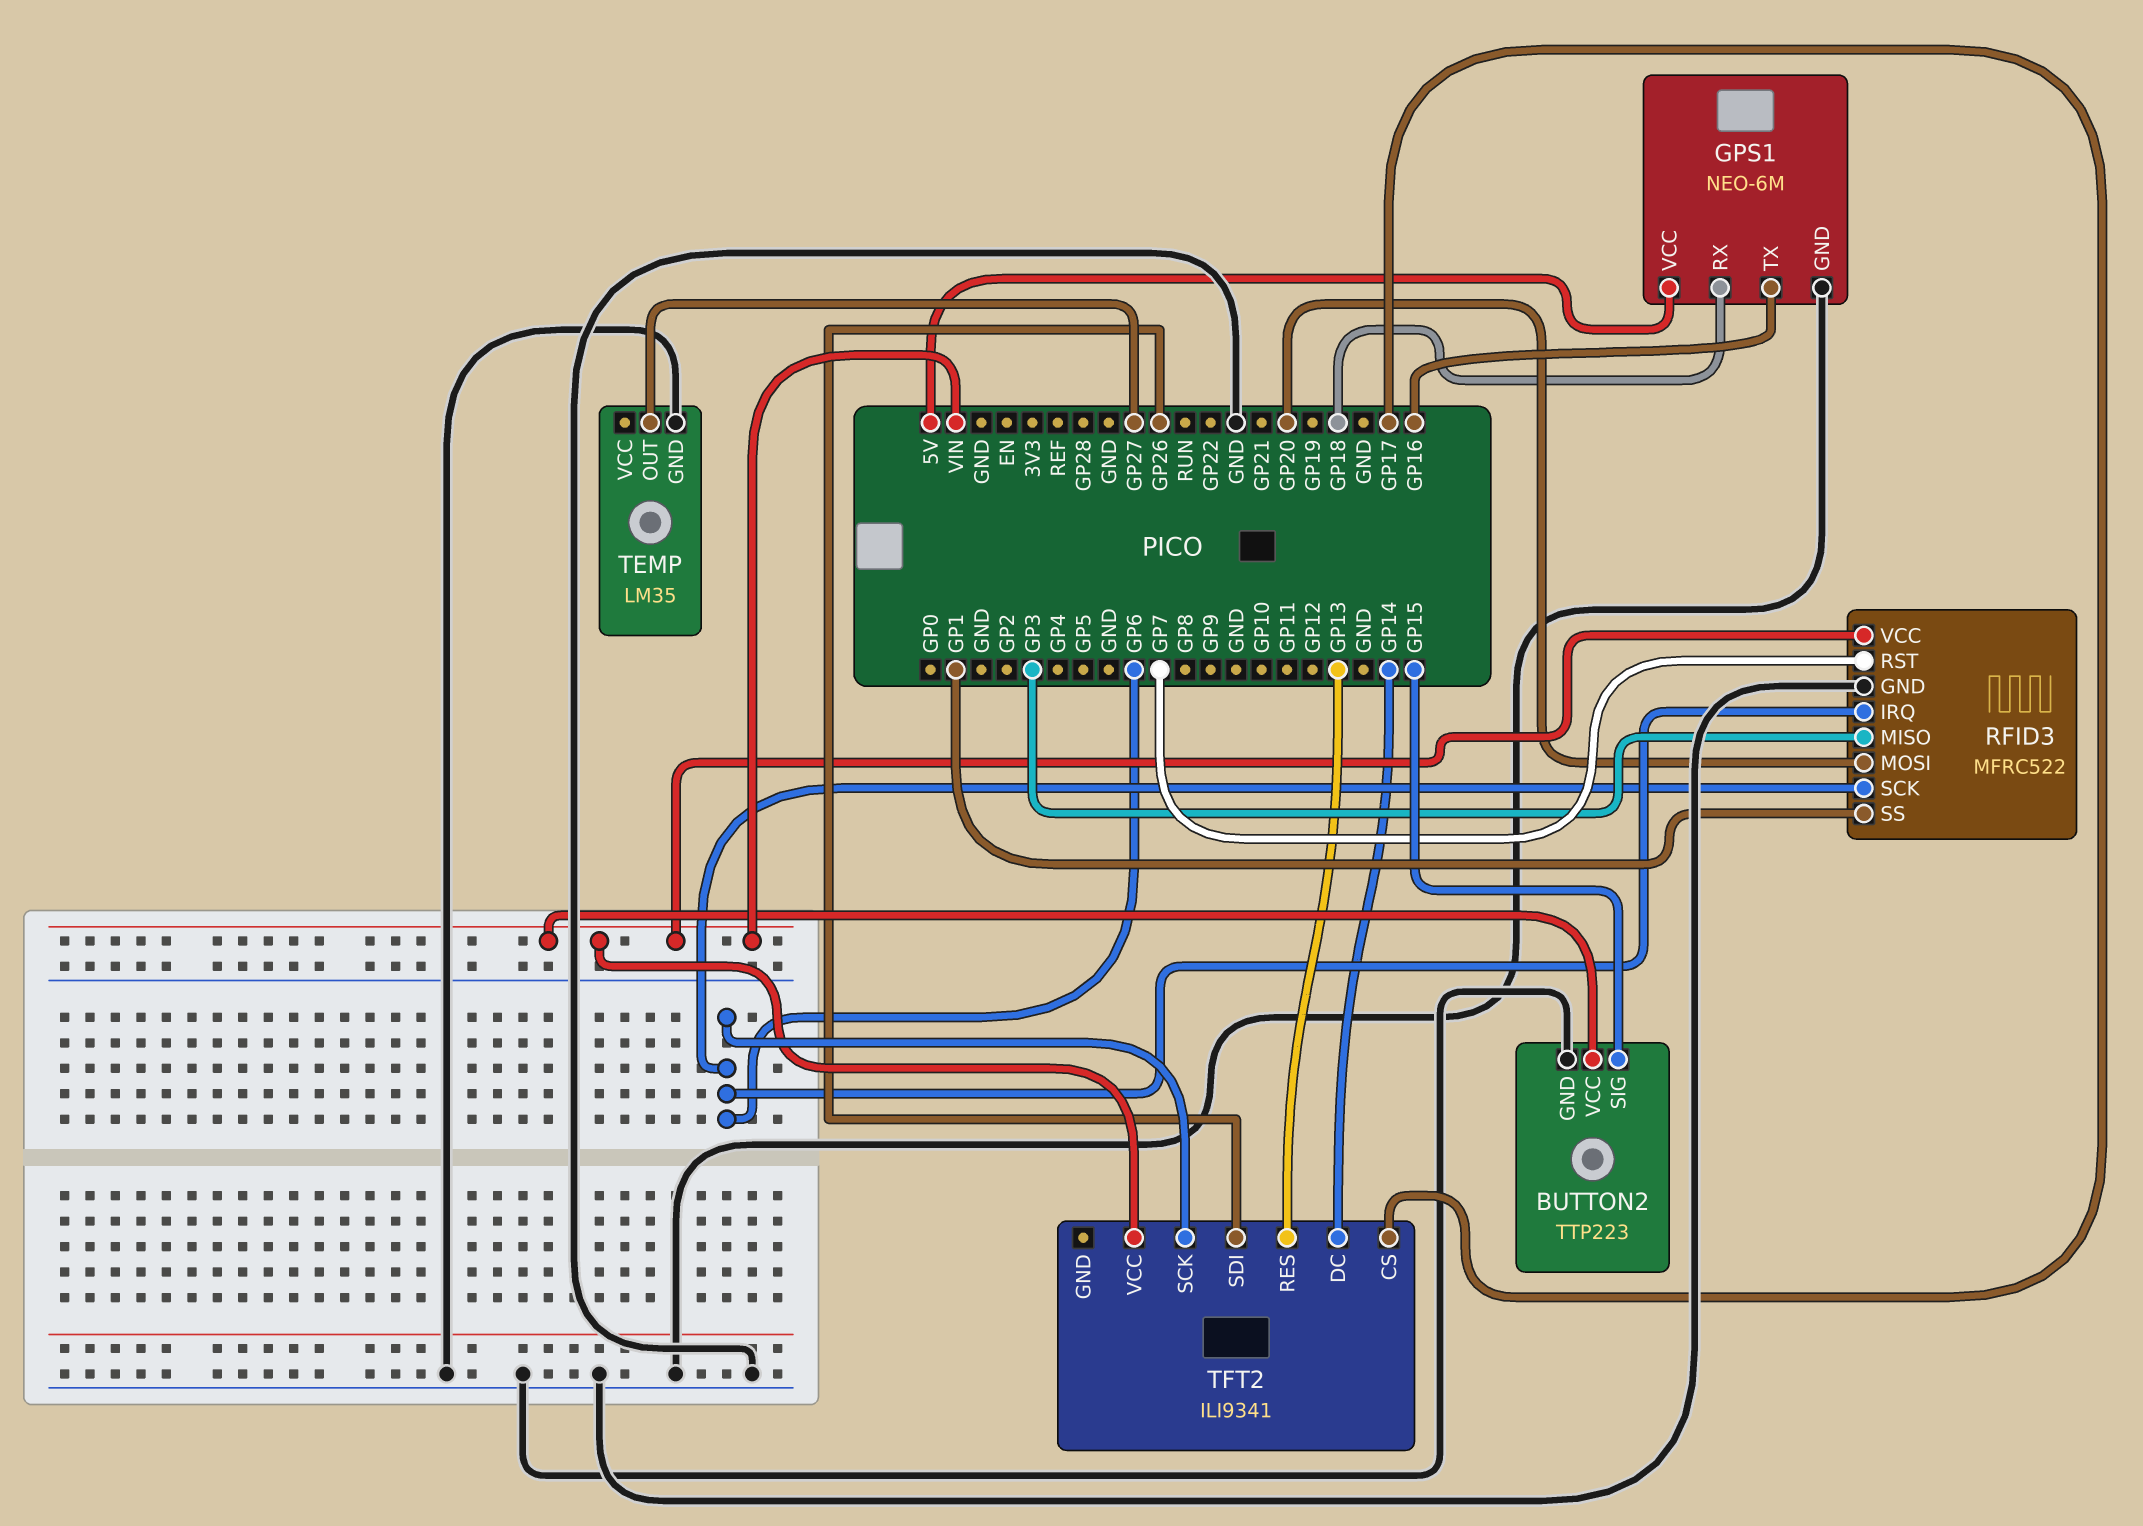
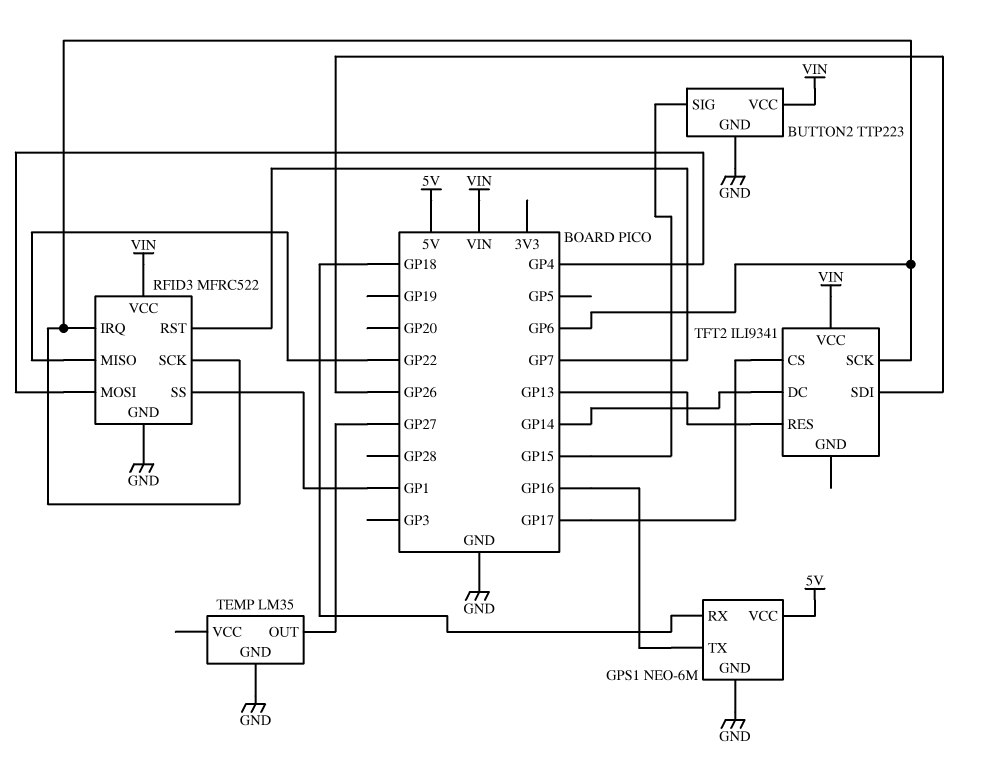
RFID3 pin MISO: GP3 -> GP22
RFID3 pin MOSI: GP20 -> GP4

